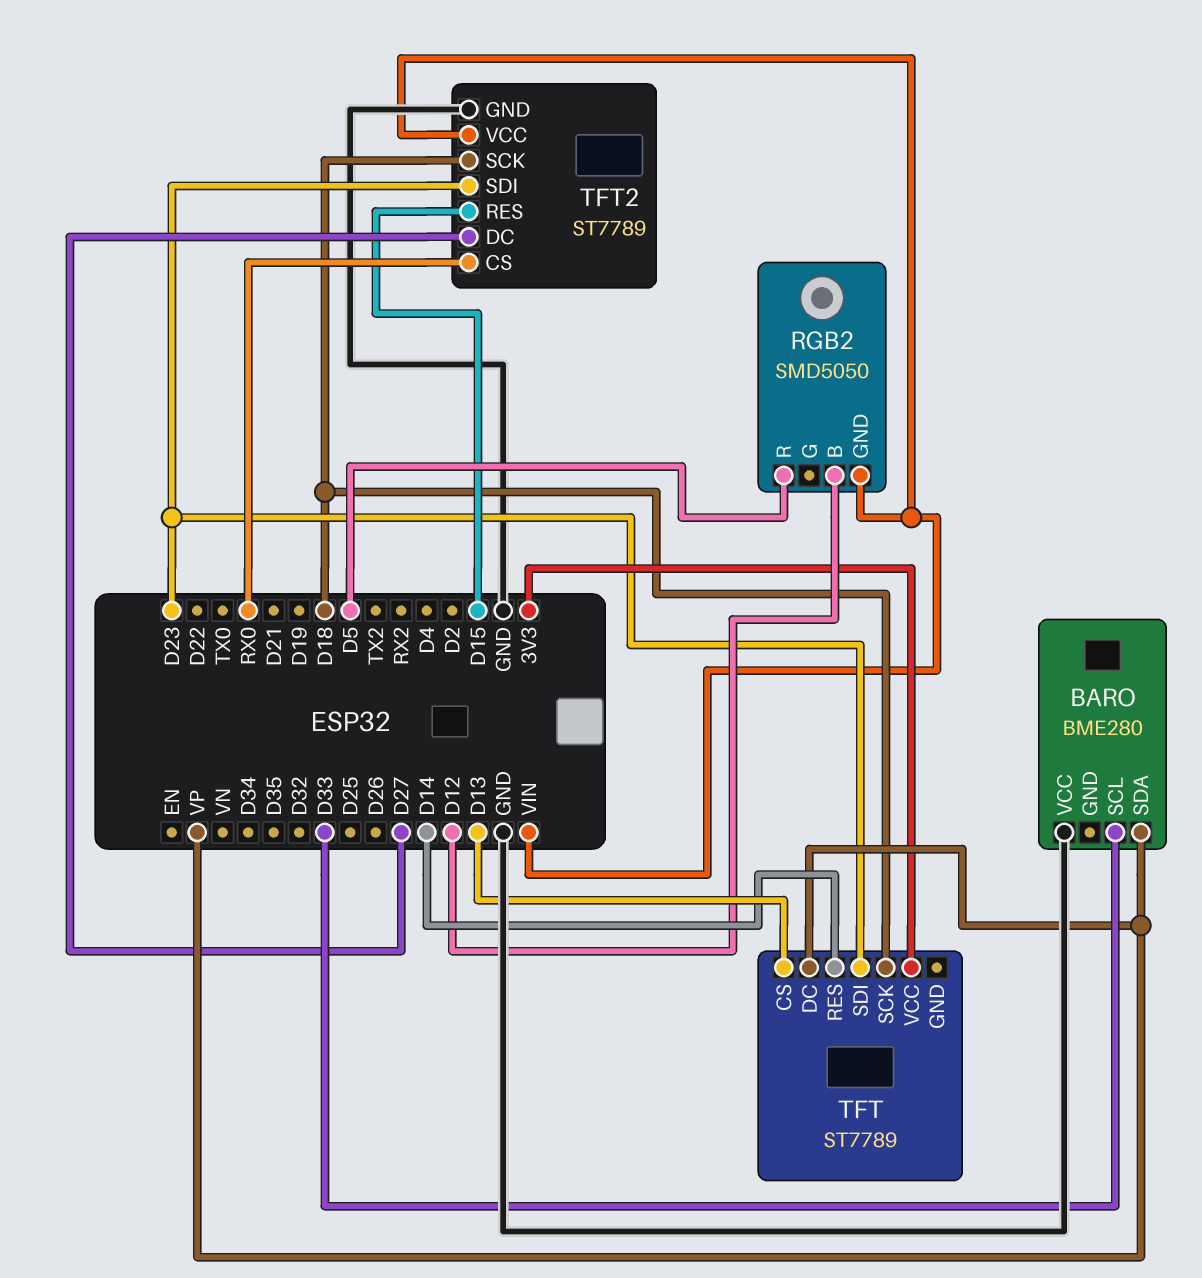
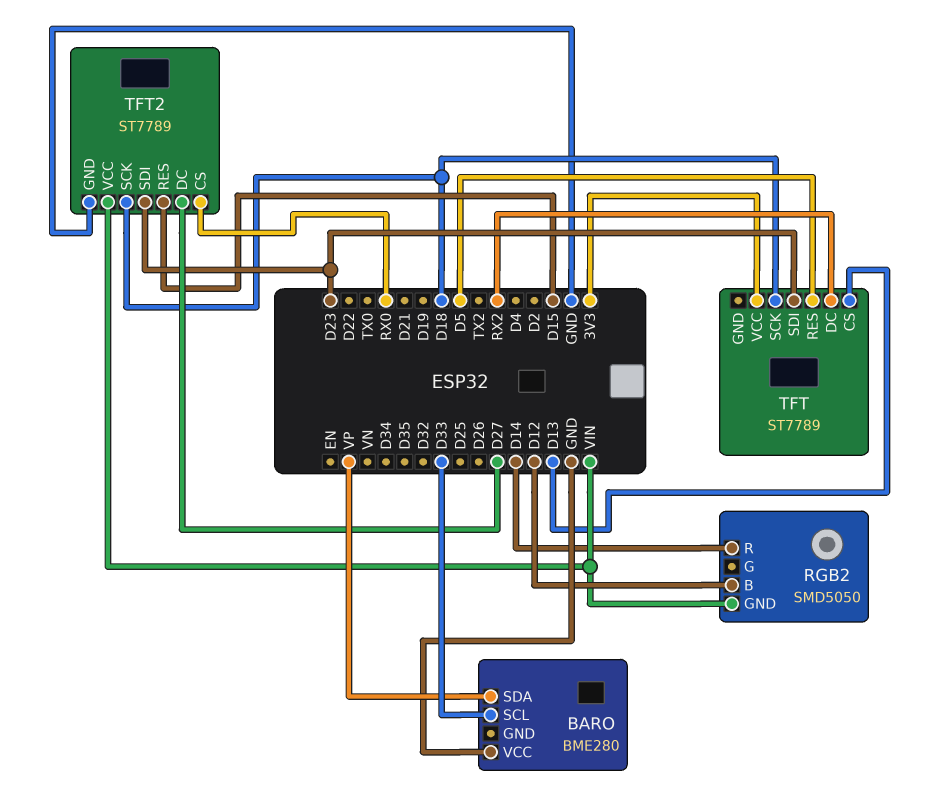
RGB2 pin R: D5 -> D14
TFT pin DC: VP -> RX2
TFT pin RES: D14 -> D5

